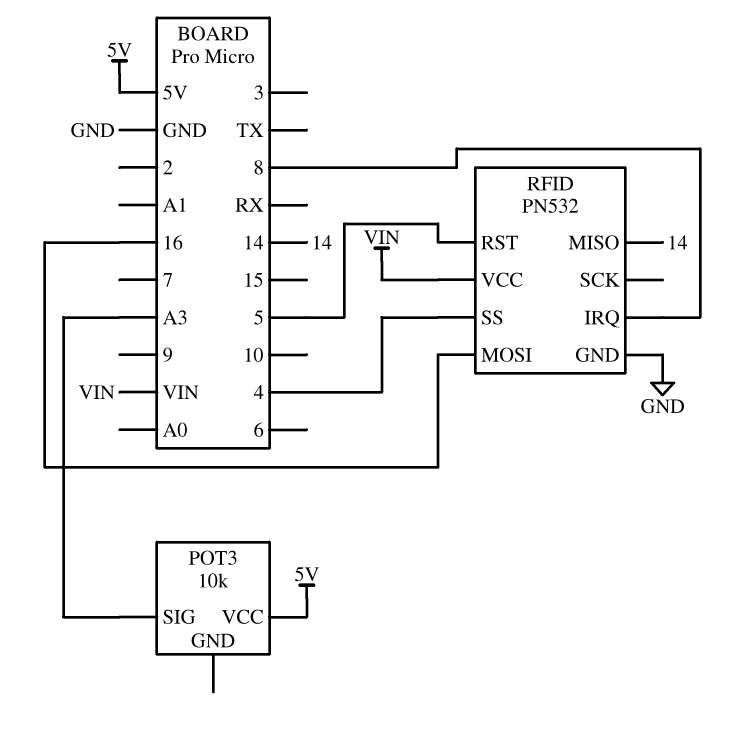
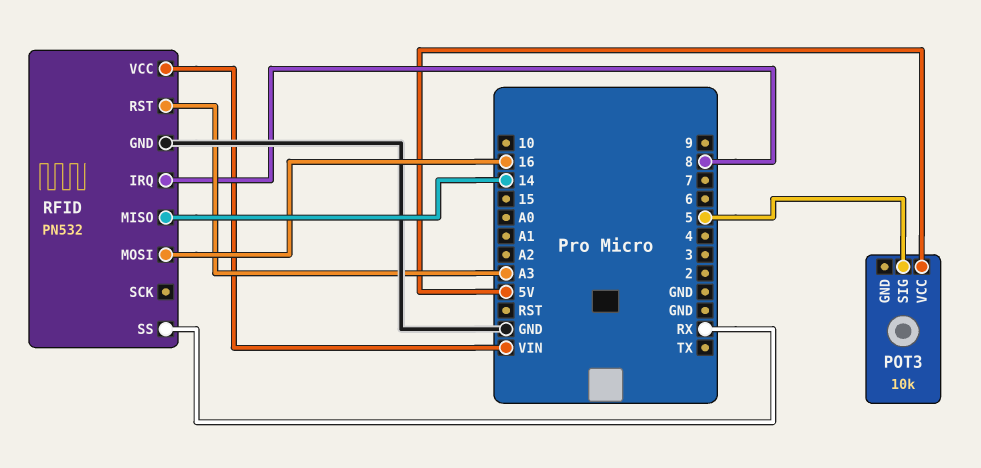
POT3 pin SIG: A3 -> 5
RFID pin RST: 5 -> A3
RFID pin SS: 4 -> RX

